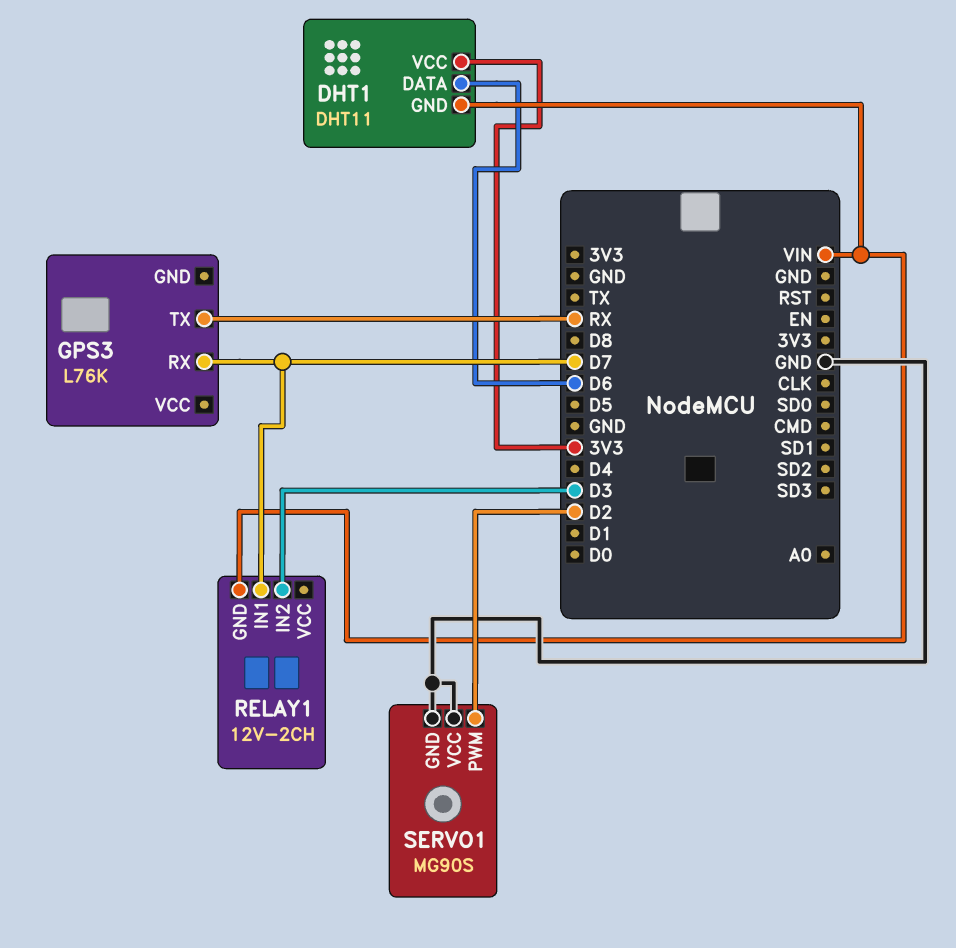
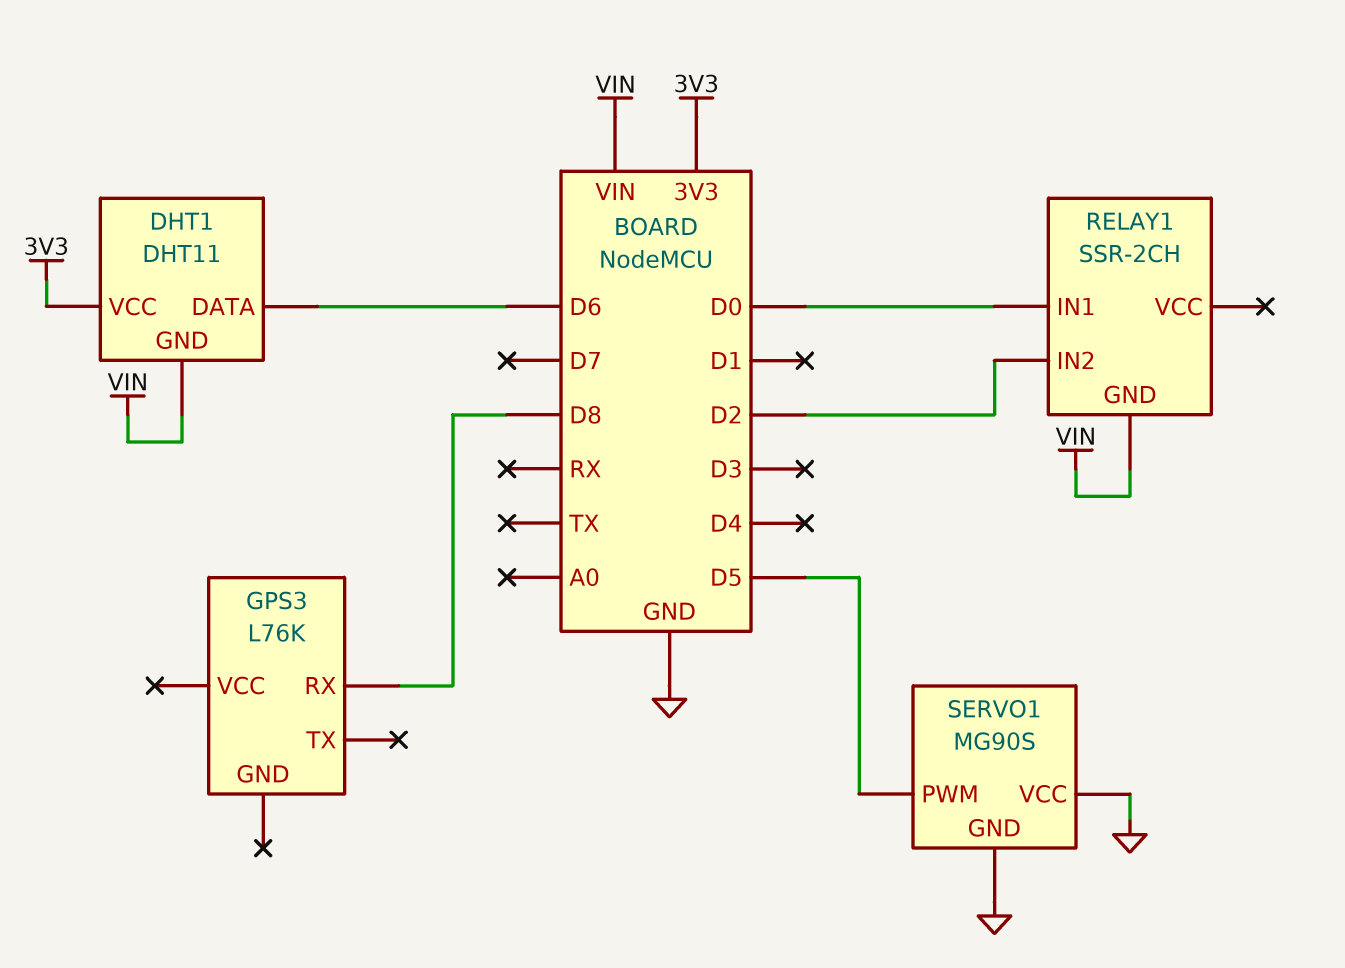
GPS3 pin RX: D7 -> D8
GPS3 pin TX: RX -> none
RELAY1: 12V-2CH -> SSR-2CH
RELAY1 pin IN1: D7 -> D0
RELAY1 pin IN2: D3 -> D2
SERVO1 pin PWM: D2 -> D5

